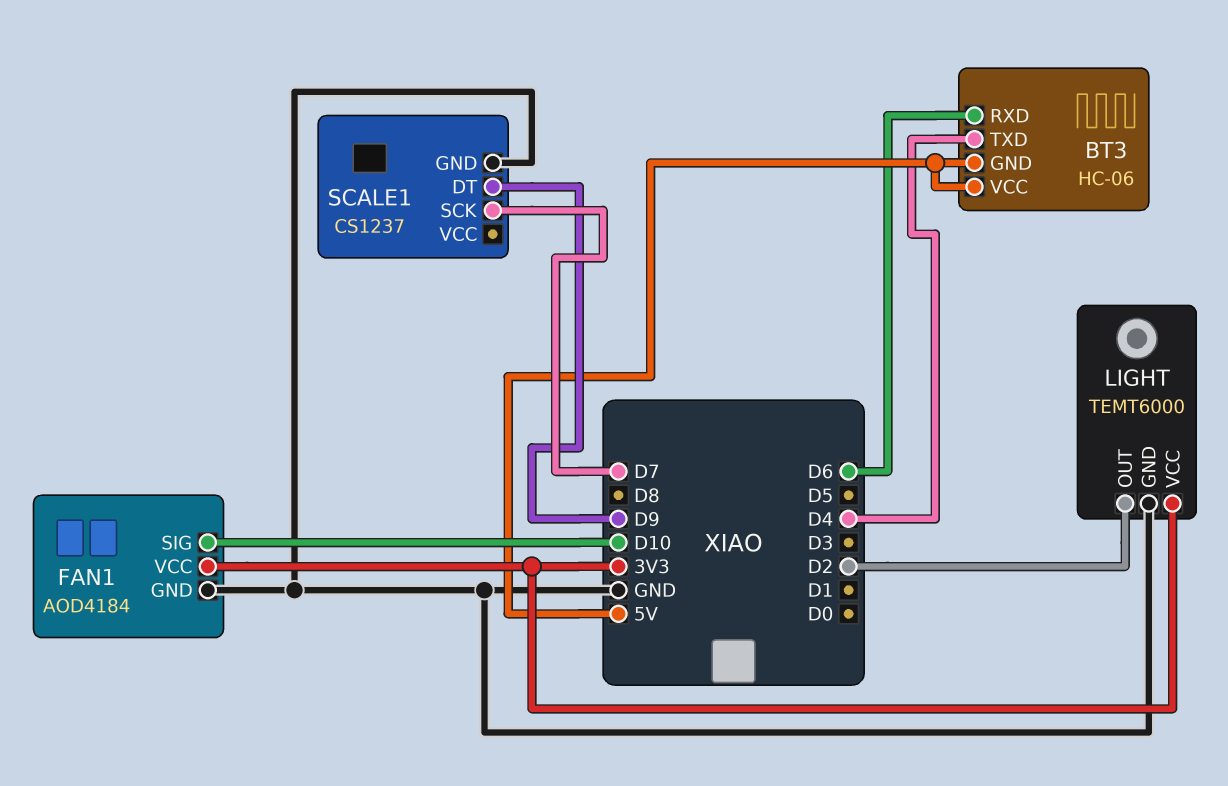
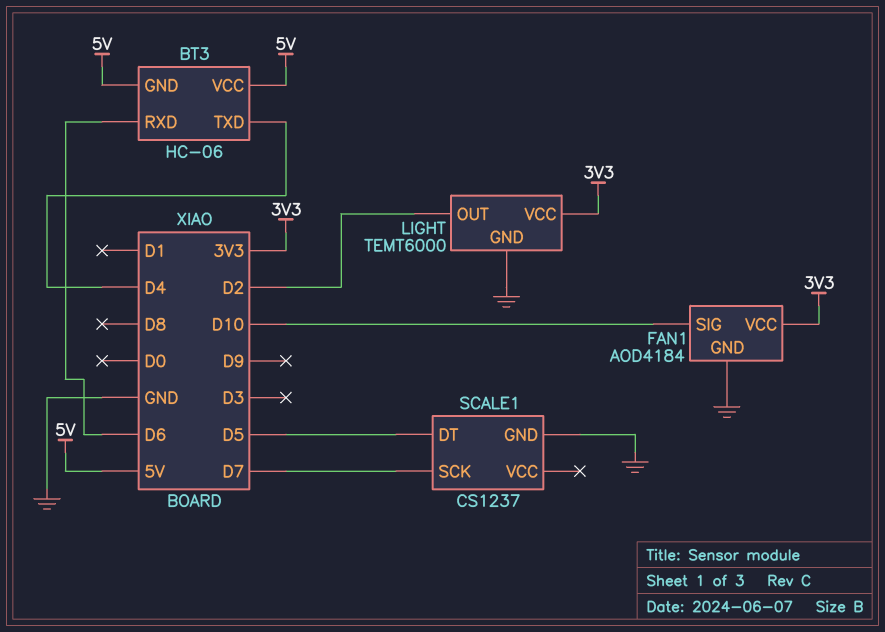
SCALE1 pin DT: D9 -> D5

